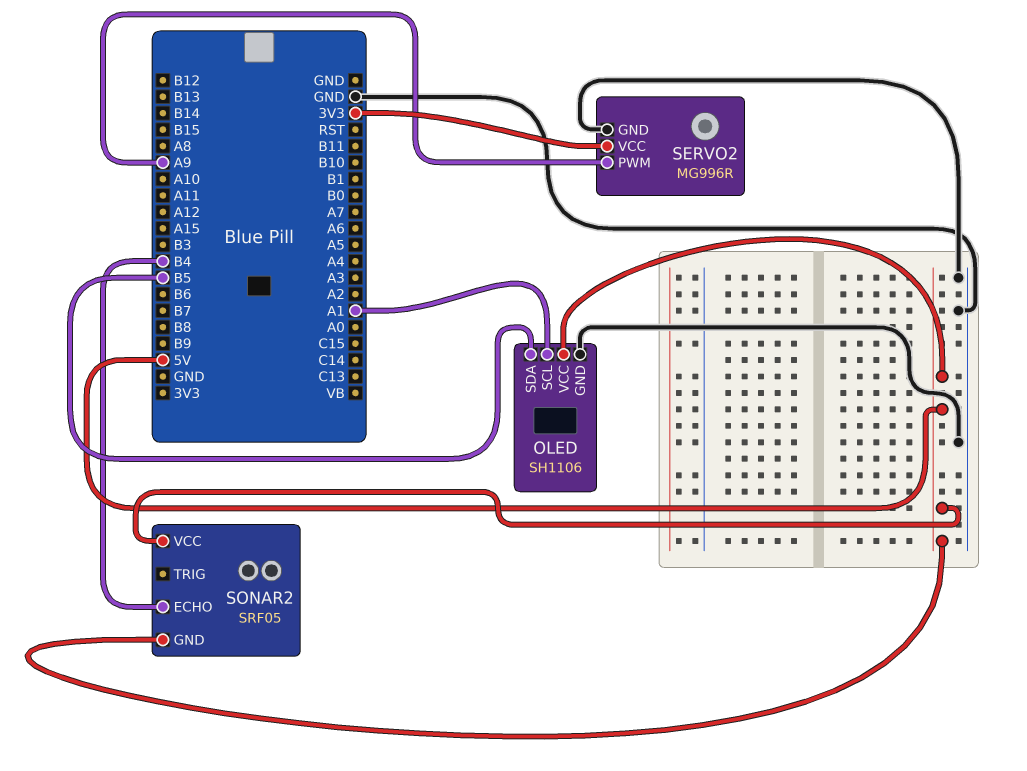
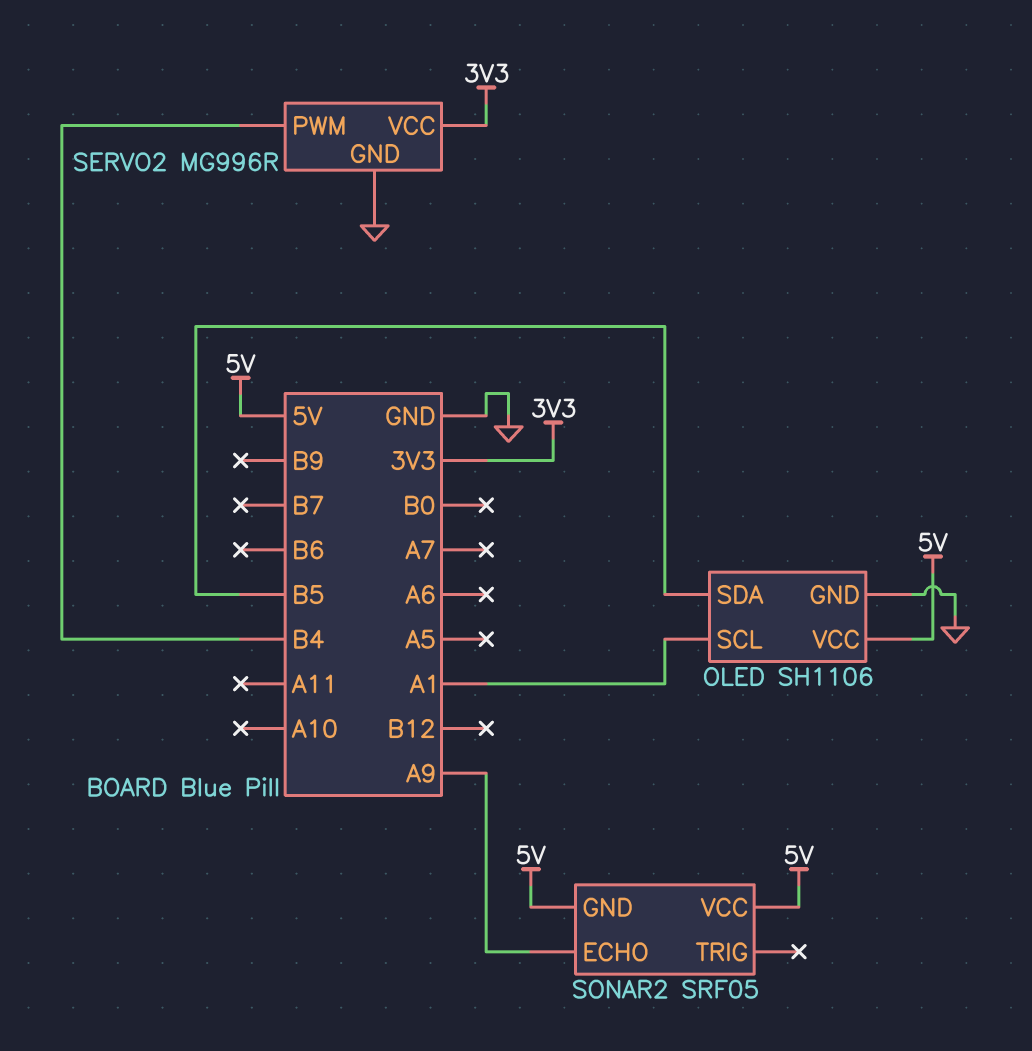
SERVO2 pin PWM: A9 -> B4
SONAR2 pin ECHO: B4 -> A9

